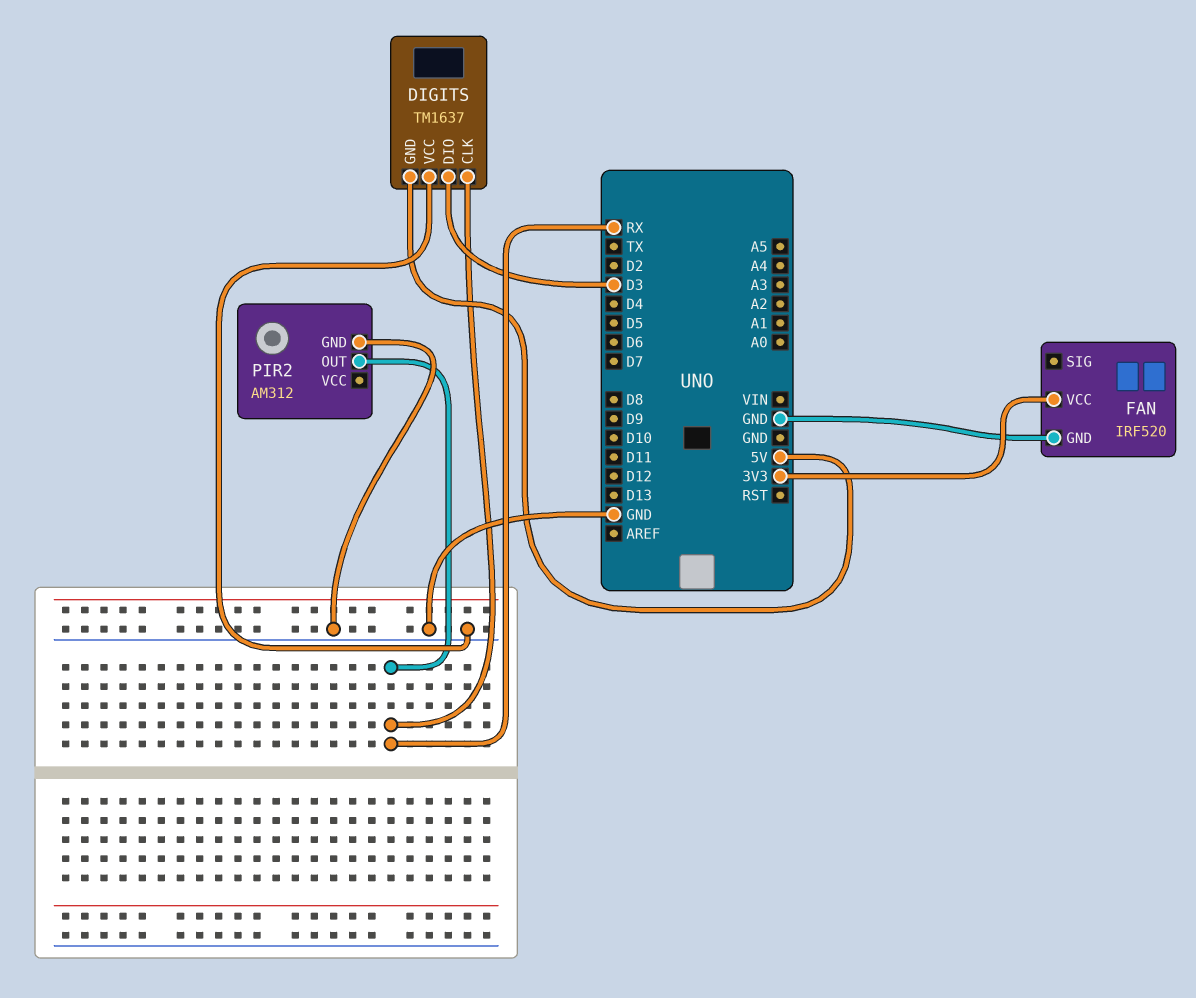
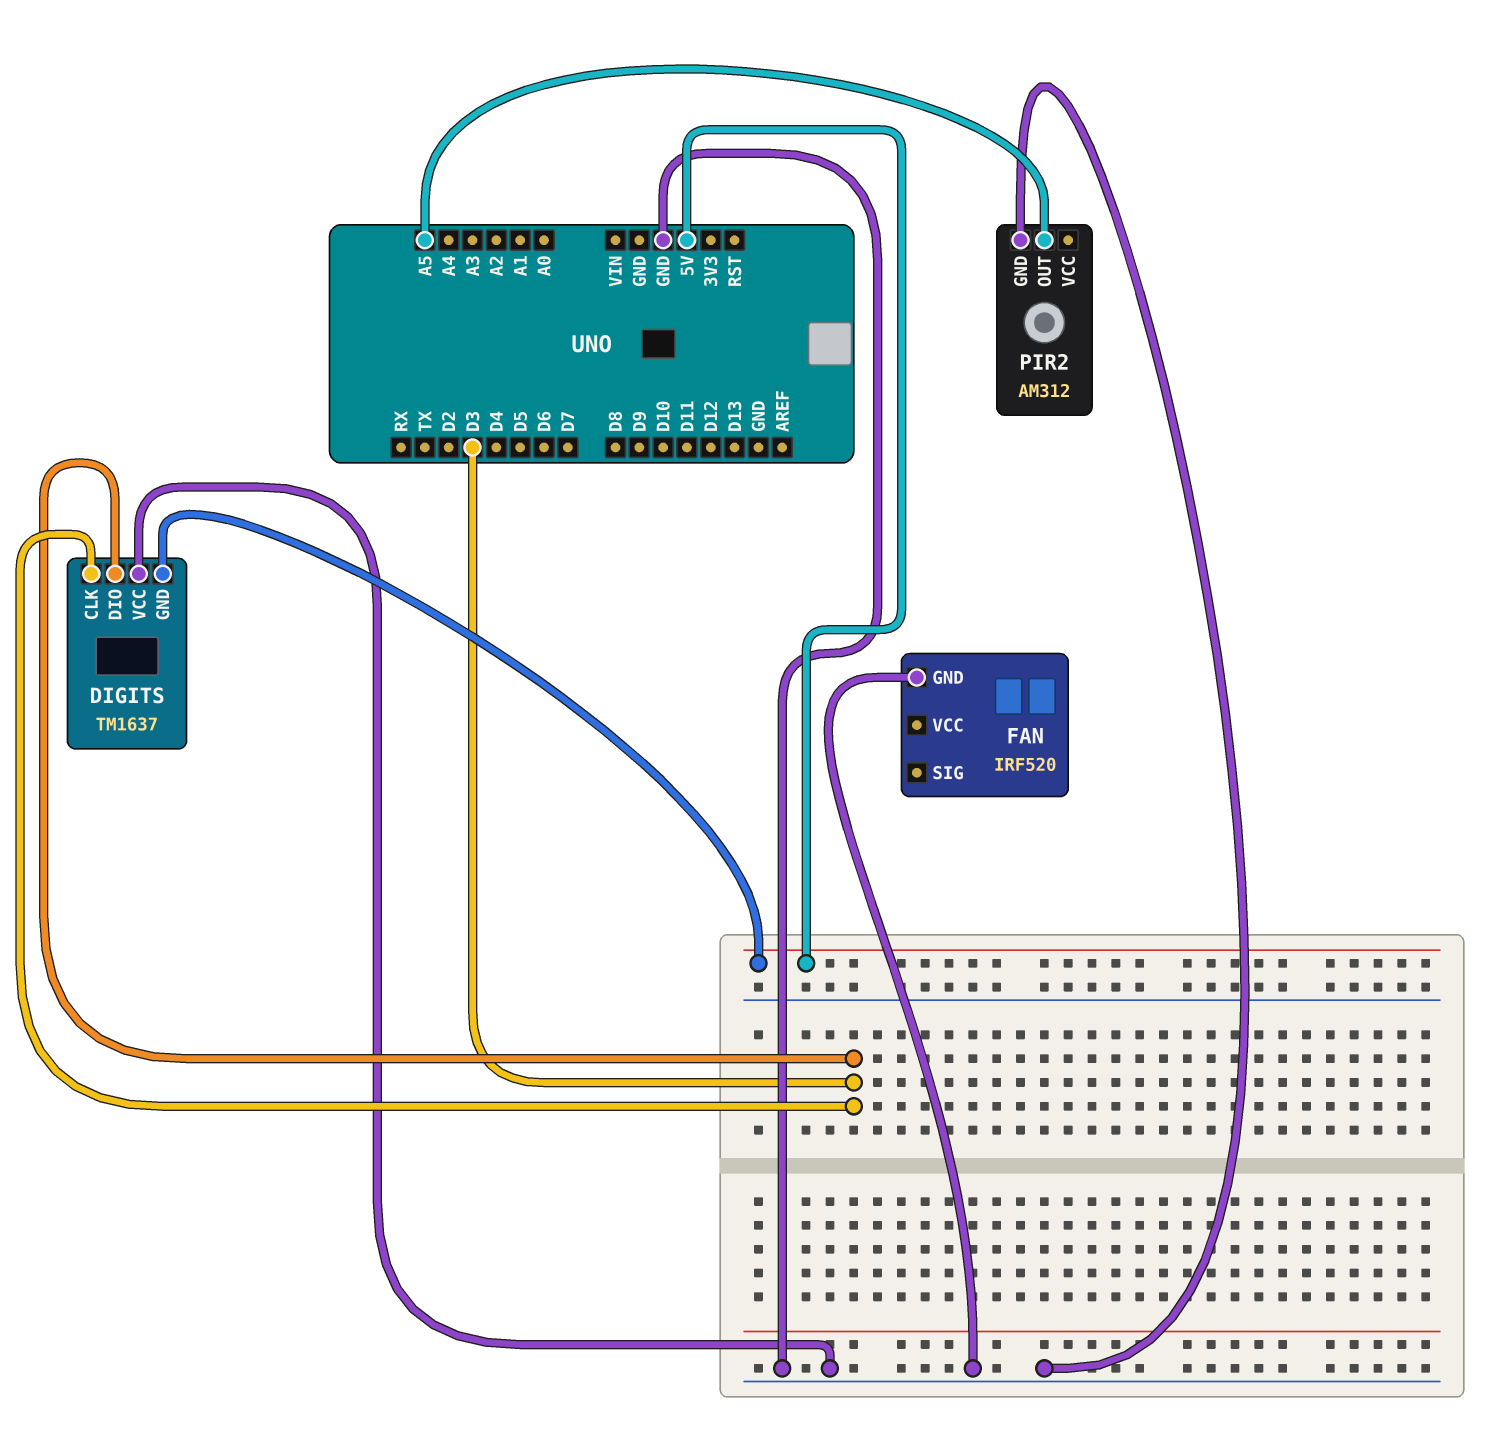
DIGITS pin CLK: RX -> D3
FAN pin VCC: 3V3 -> none
PIR2 pin OUT: RX -> A5

